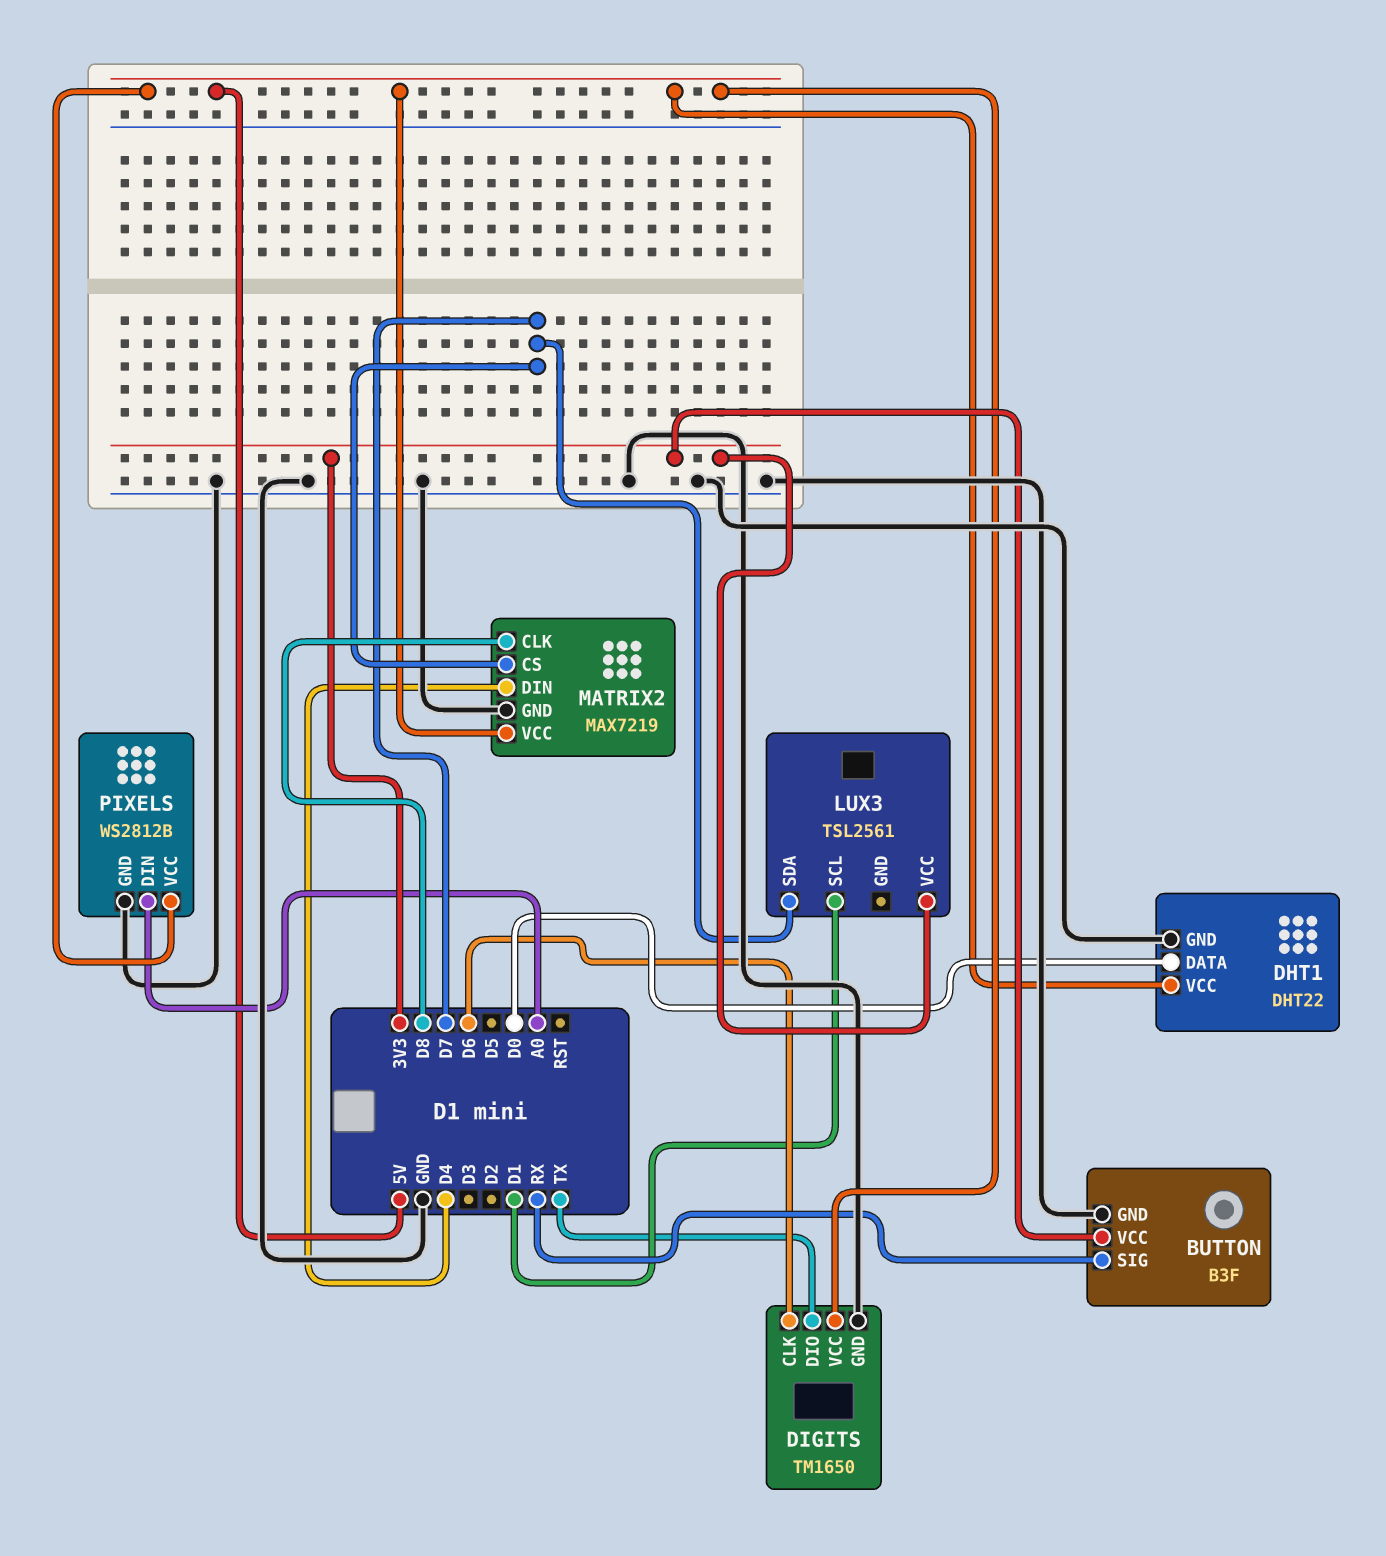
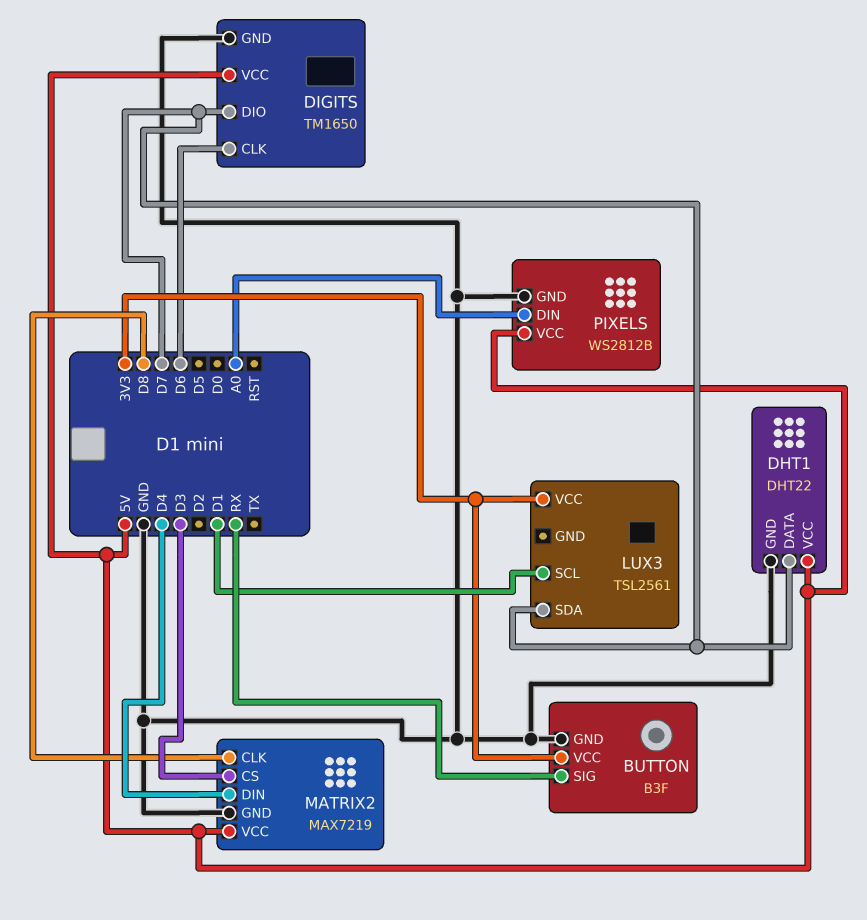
DHT1 pin DATA: D0 -> D7
DIGITS pin DIO: TX -> D7
MATRIX2 pin CS: D7 -> D3

